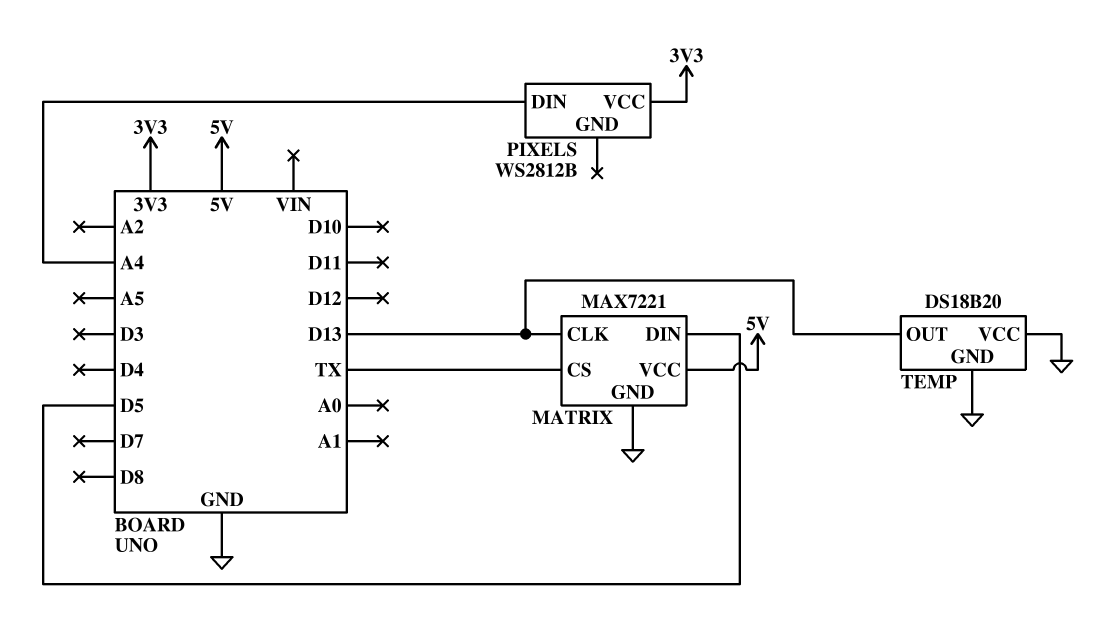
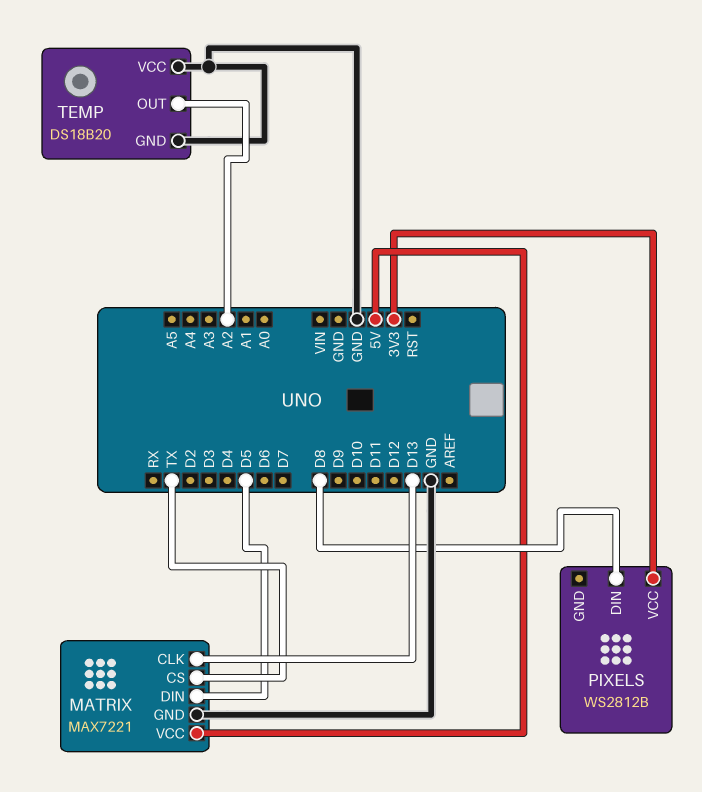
PIXELS pin DIN: A4 -> D8
TEMP pin OUT: D13 -> A2

